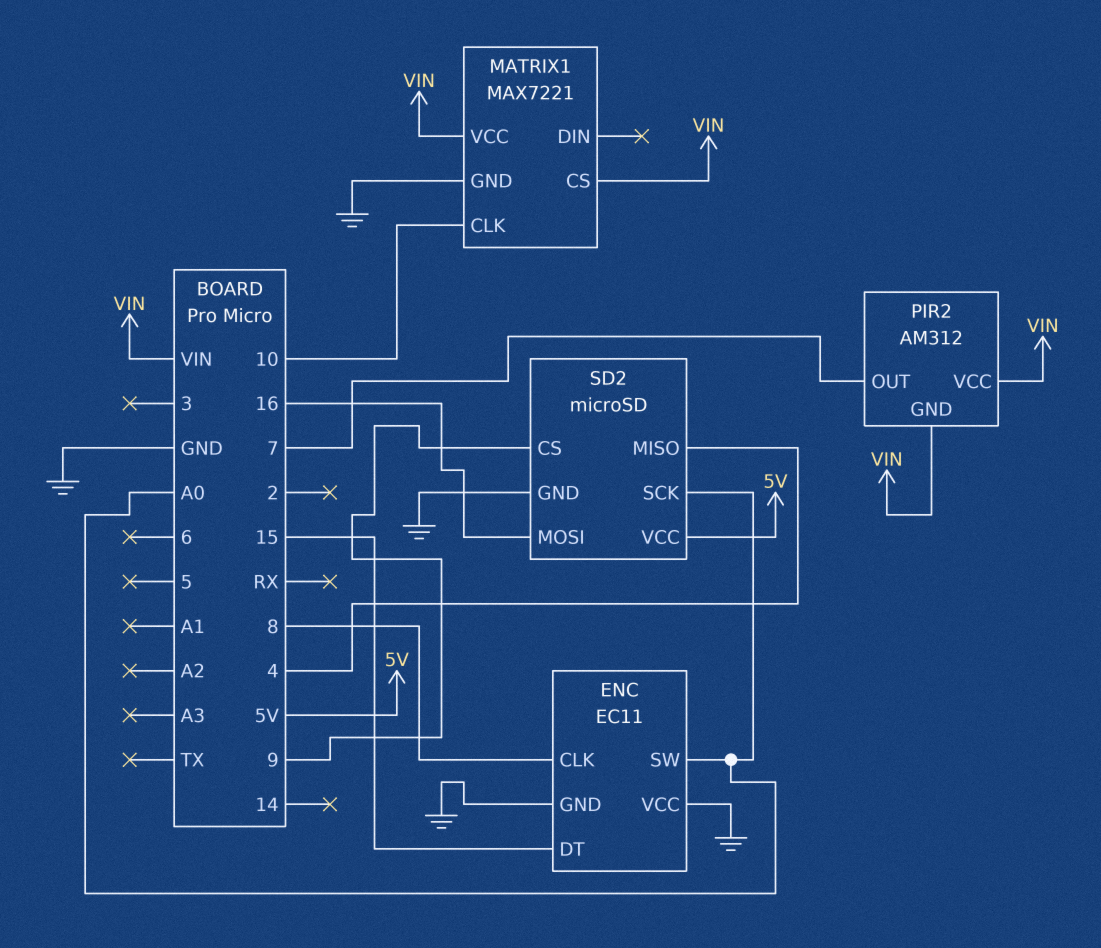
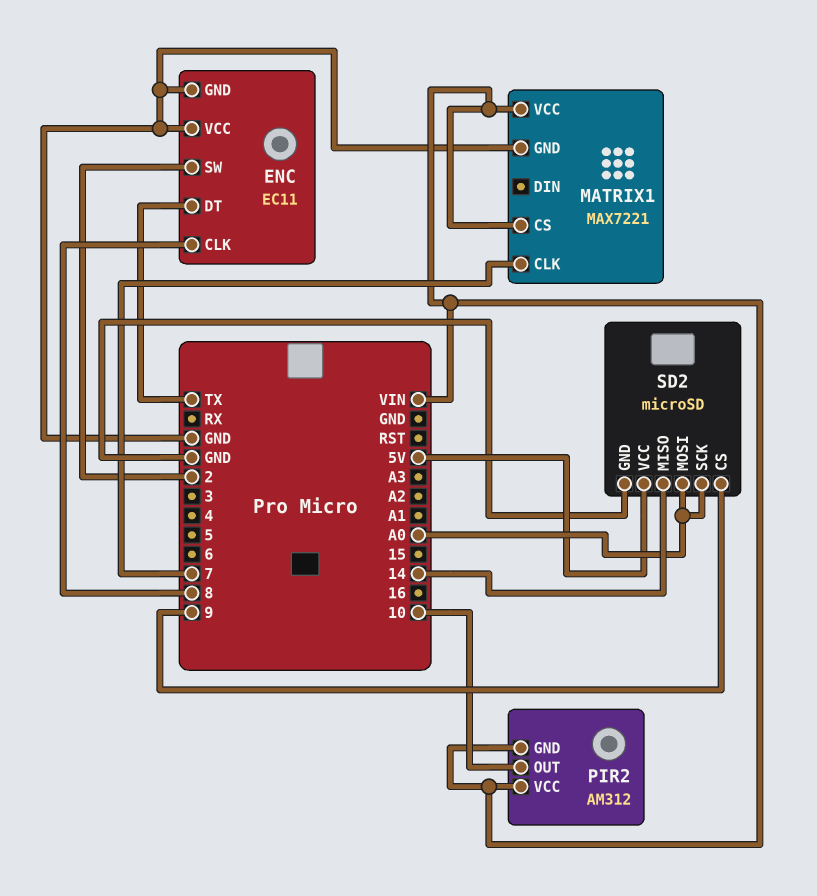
ENC pin DT: 15 -> TX
ENC pin SW: A0 -> 2
MATRIX1 pin CLK: 10 -> 7
PIR2 pin OUT: 7 -> 10
SD2 pin MISO: 4 -> 14
SD2 pin MOSI: 16 -> A0

